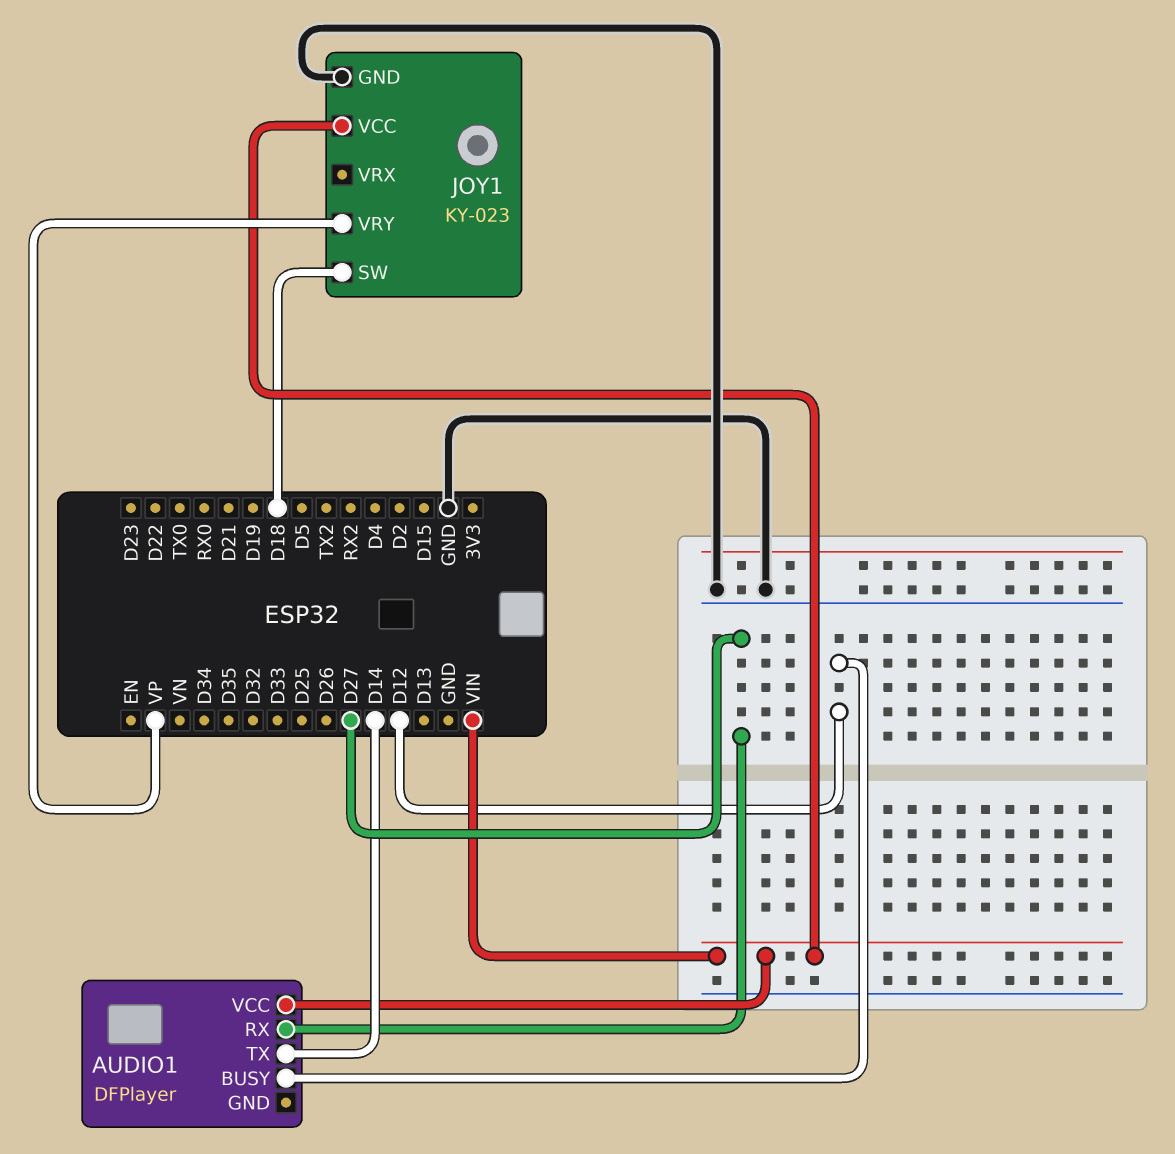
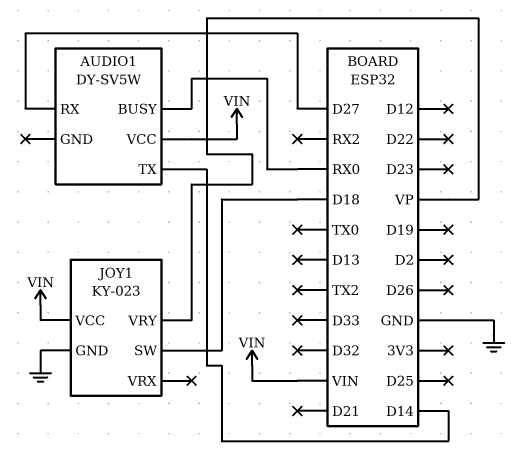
AUDIO1: DFPlayer -> DY-SV5W
AUDIO1 pin BUSY: D12 -> RX0

